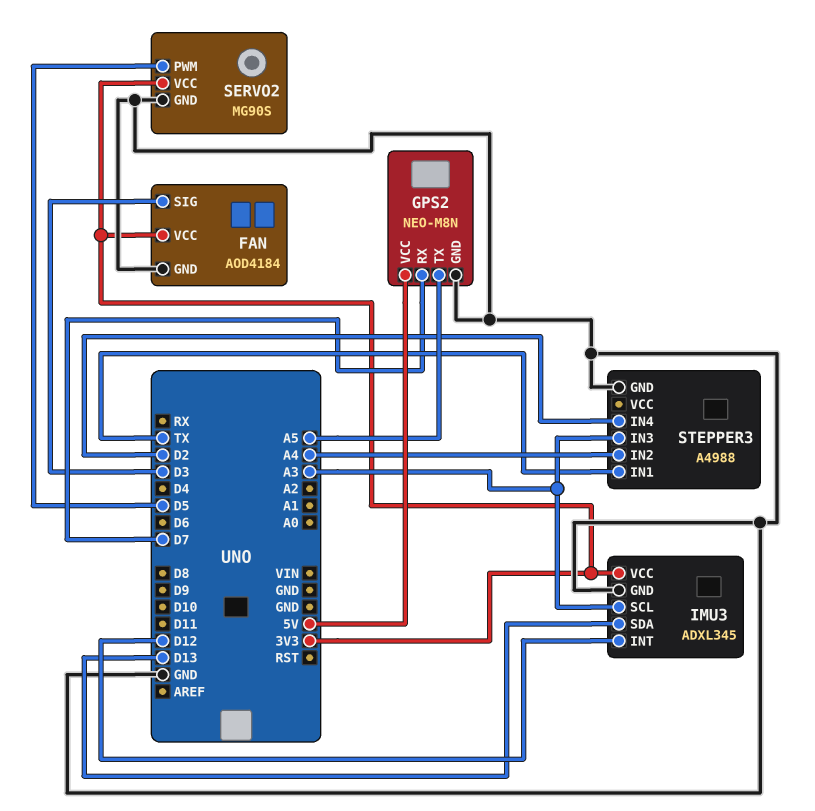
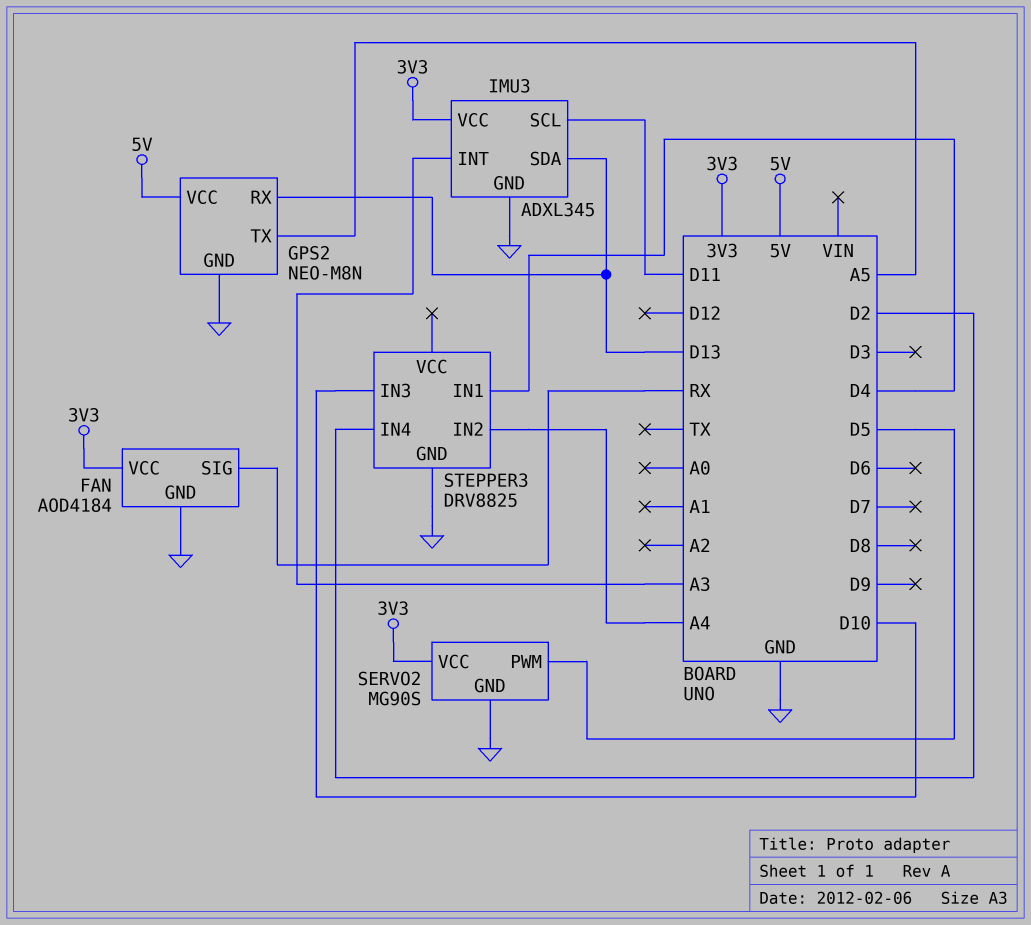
FAN pin SIG: D3 -> RX
GPS2 pin RX: D7 -> D13
IMU3 pin INT: D12 -> A3
IMU3 pin SCL: A3 -> D11
STEPPER3: A4988 -> DRV8825
STEPPER3 pin IN1: TX -> D4
STEPPER3 pin IN3: A3 -> D10

